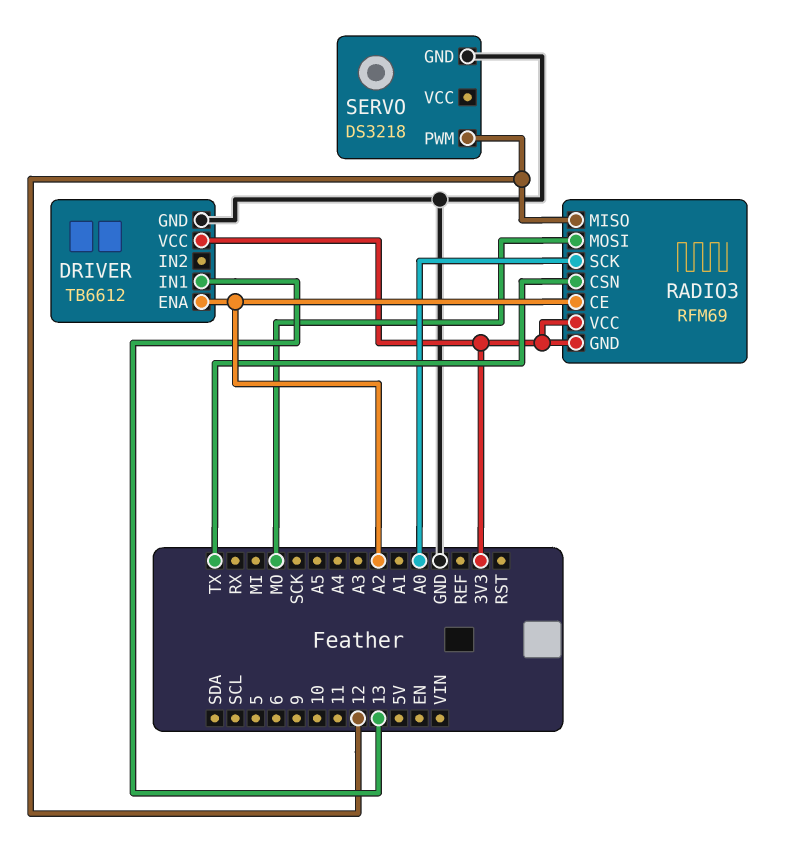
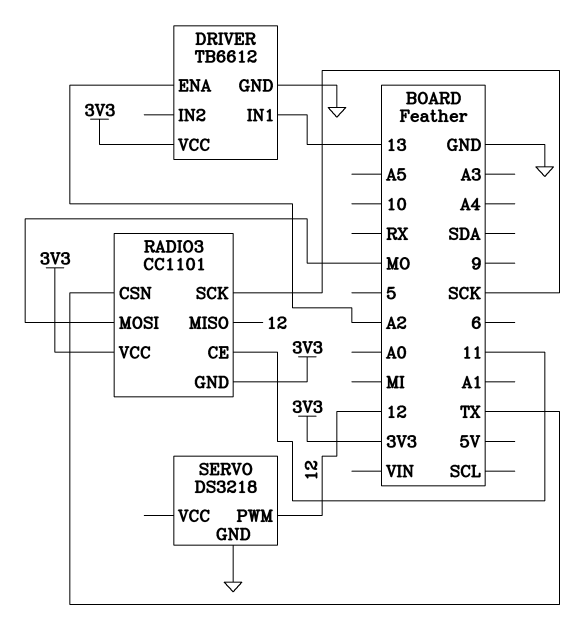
RADIO3: RFM69 -> CC1101
RADIO3 pin CE: A2 -> 11
RADIO3 pin SCK: A0 -> SCK

